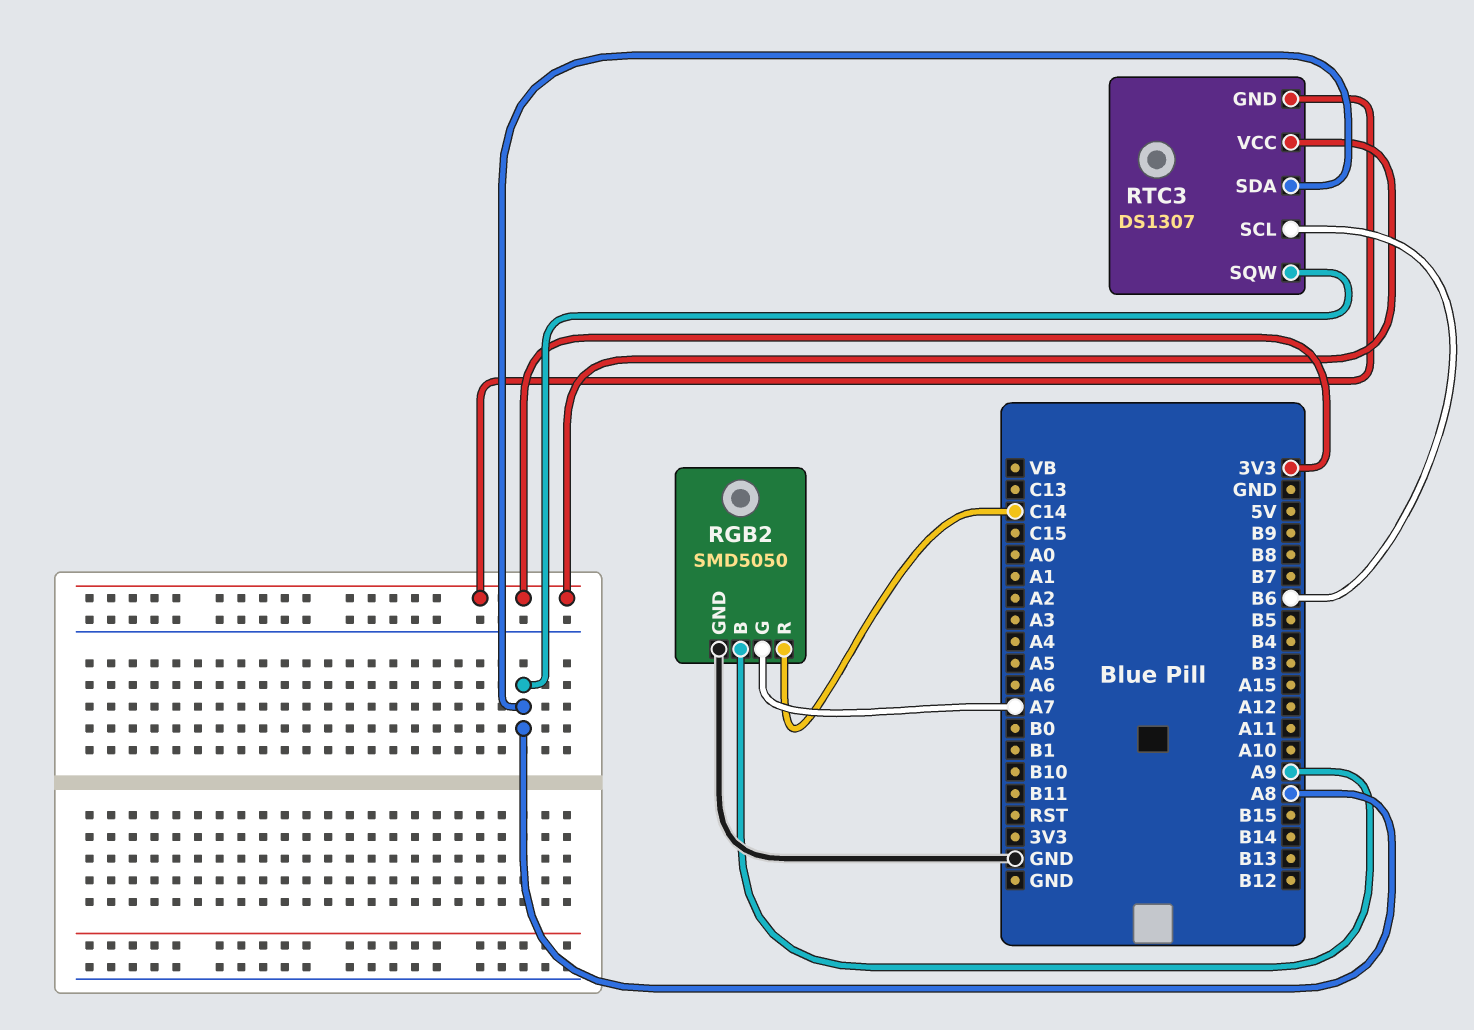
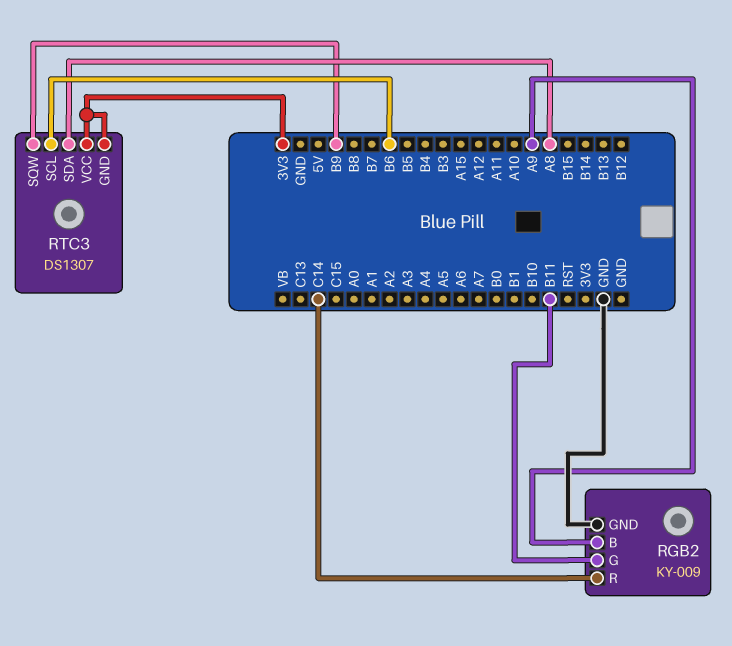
RGB2: SMD5050 -> KY-009
RGB2 pin G: A7 -> B11
RTC3 pin SQW: A8 -> B9

